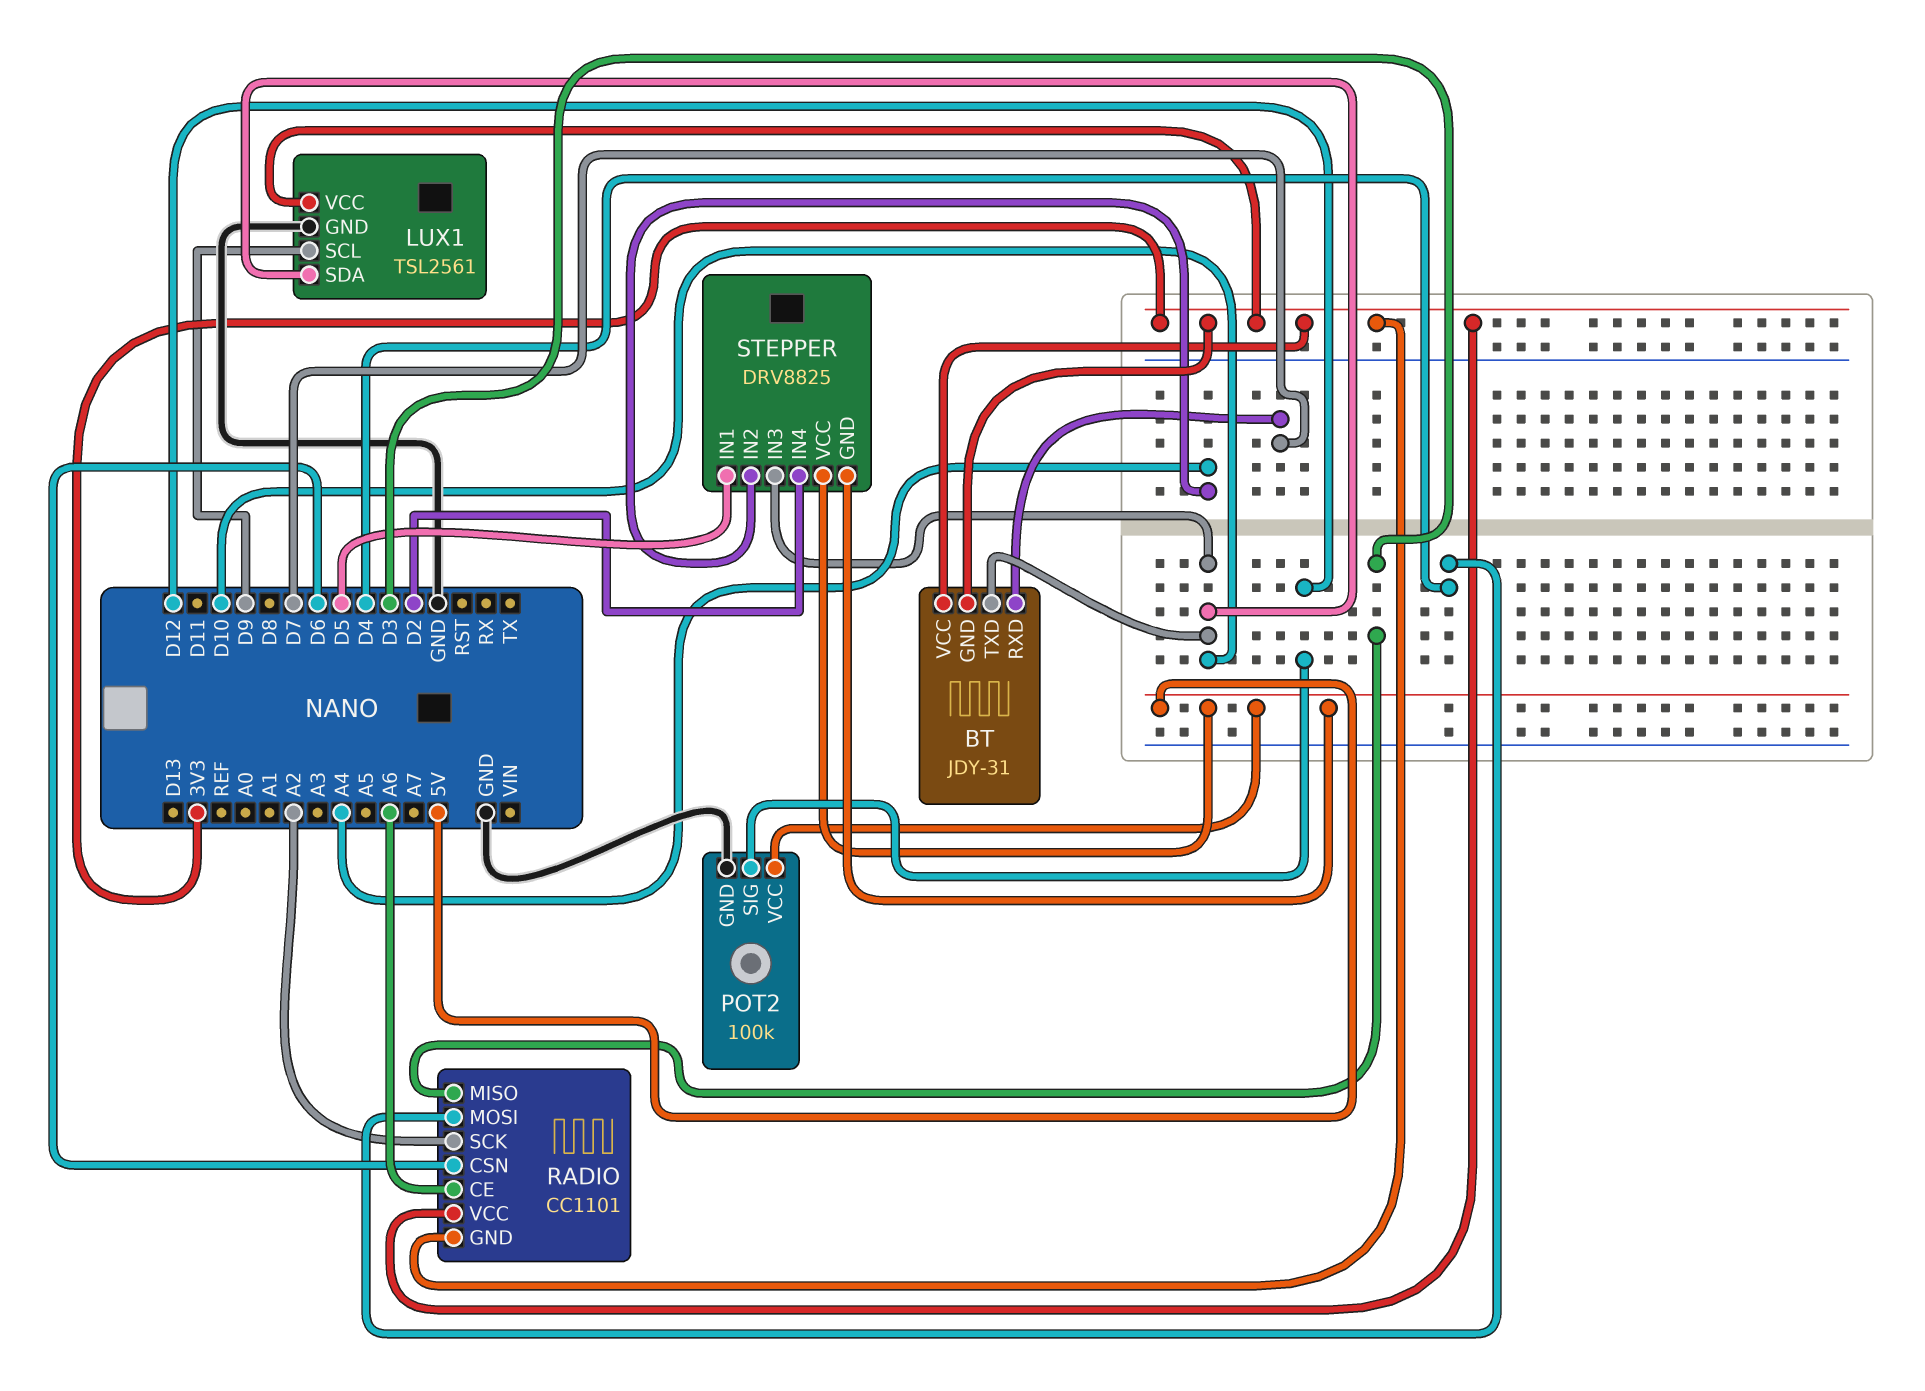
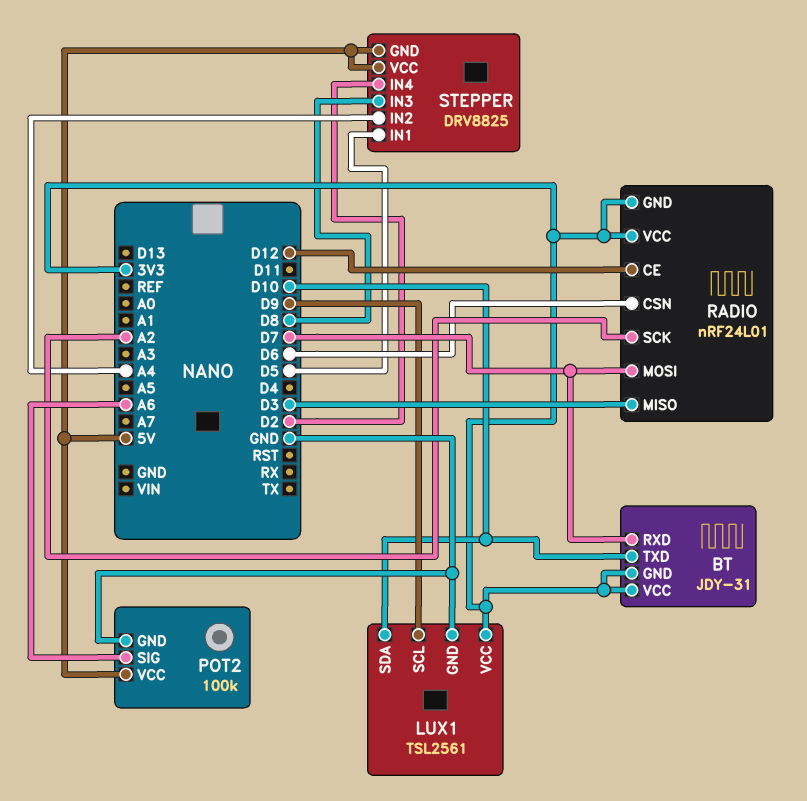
POT2 pin SIG: D12 -> A6
RADIO: CC1101 -> nRF24L01
RADIO pin CE: A6 -> D12
RADIO pin MOSI: D4 -> D7
STEPPER pin IN3: D10 -> D8

